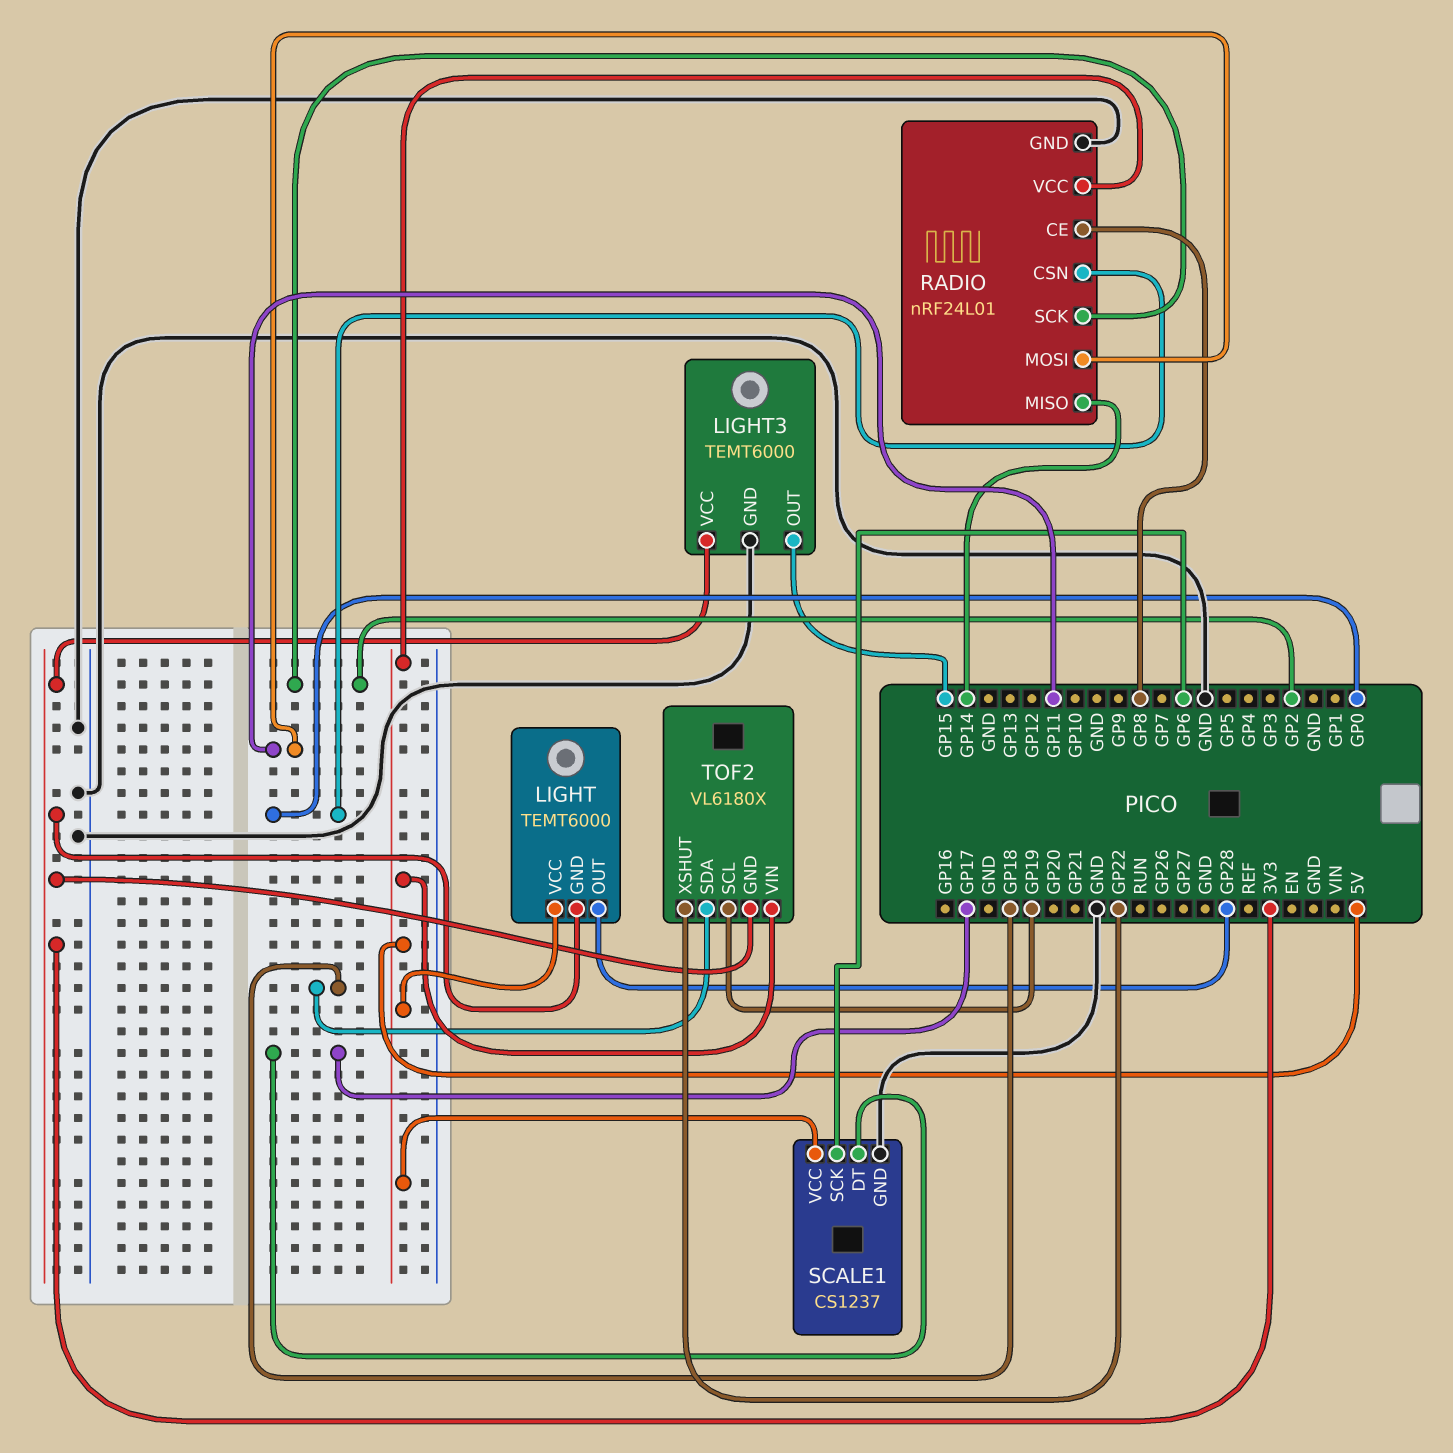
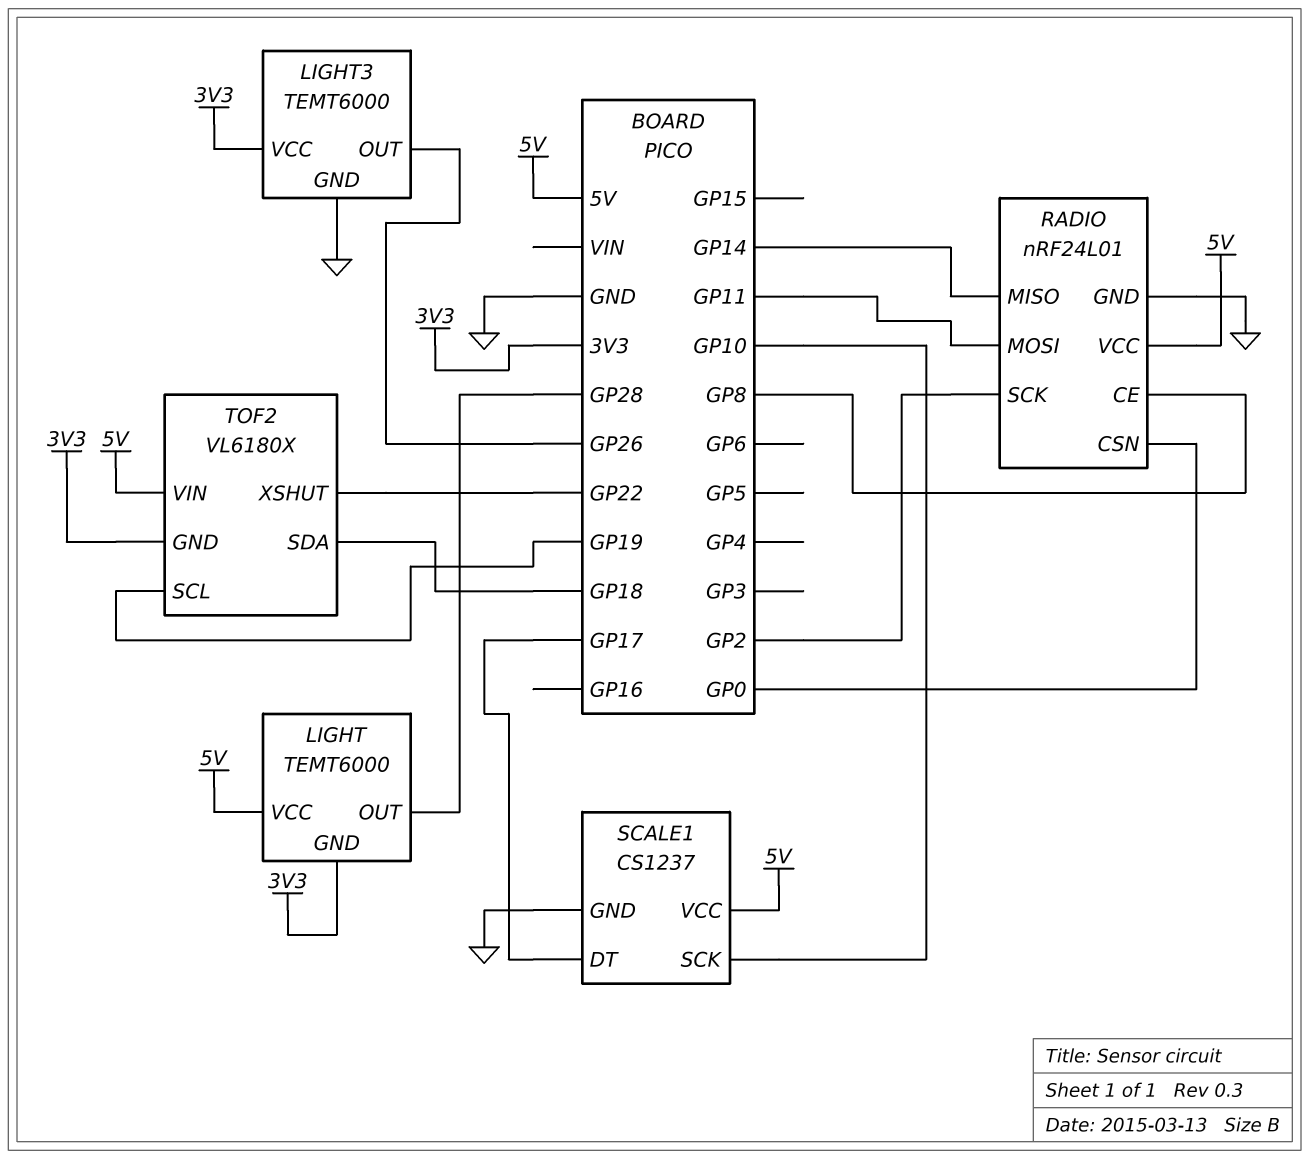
LIGHT3 pin OUT: GP15 -> GP26
SCALE1 pin SCK: GP6 -> GP10

